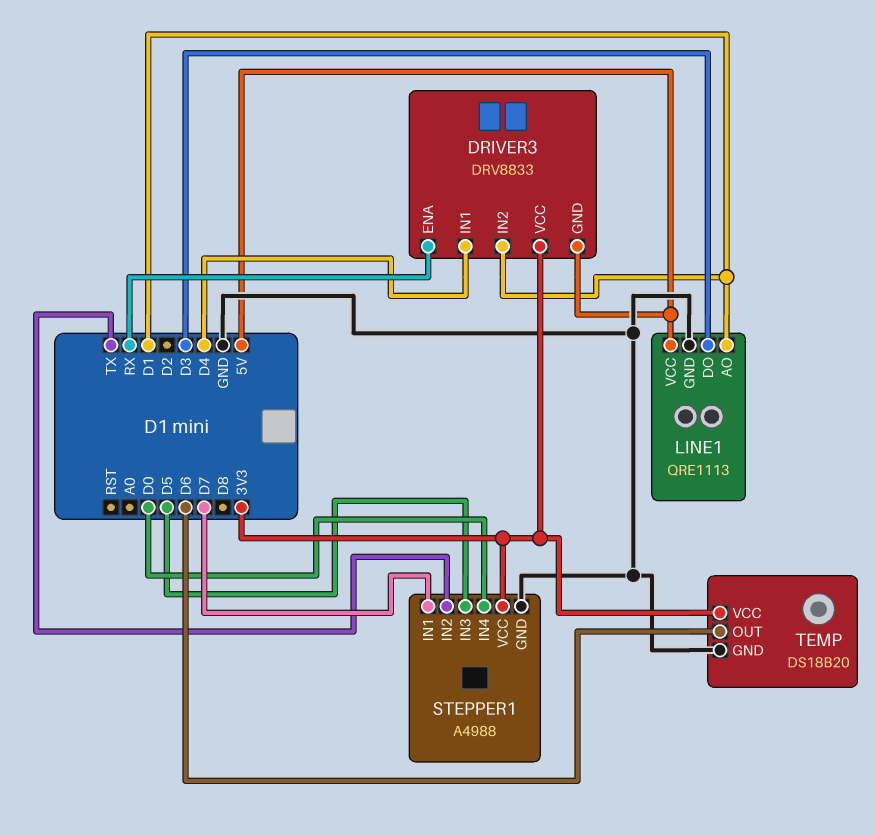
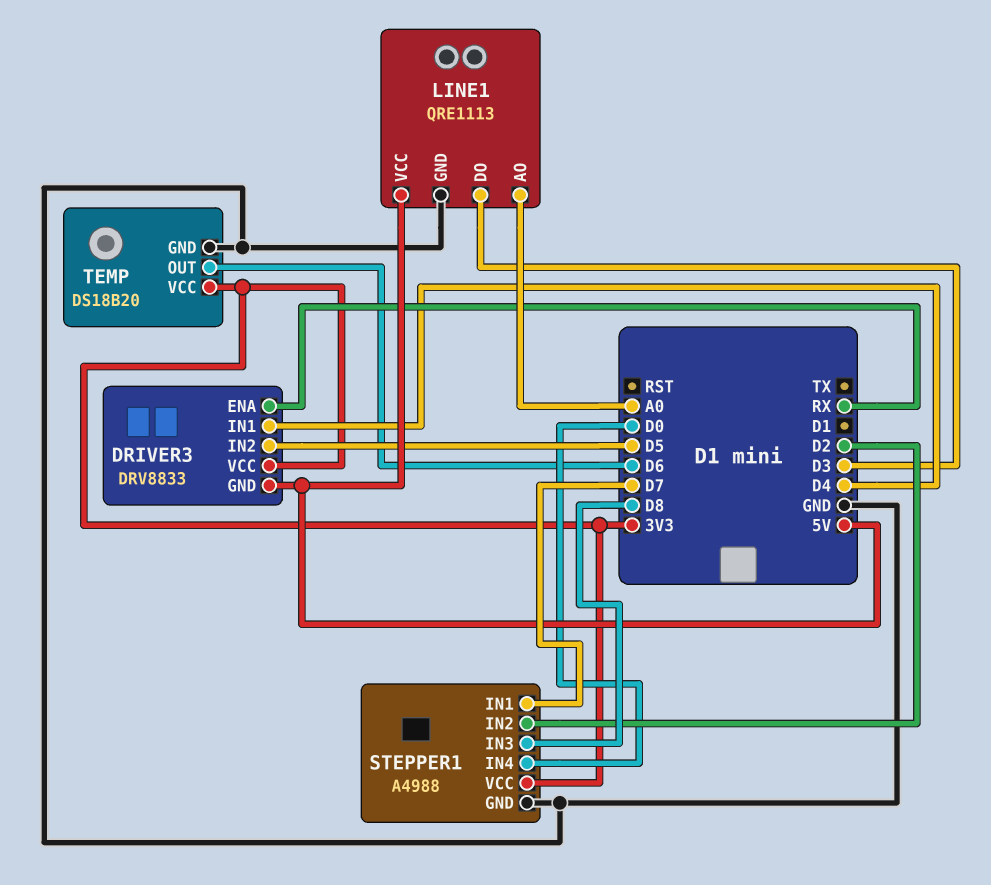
DRIVER3 pin IN2: D1 -> D5
LINE1 pin AO: D1 -> A0
STEPPER1 pin IN2: TX -> D2
STEPPER1 pin IN3: D5 -> D8

